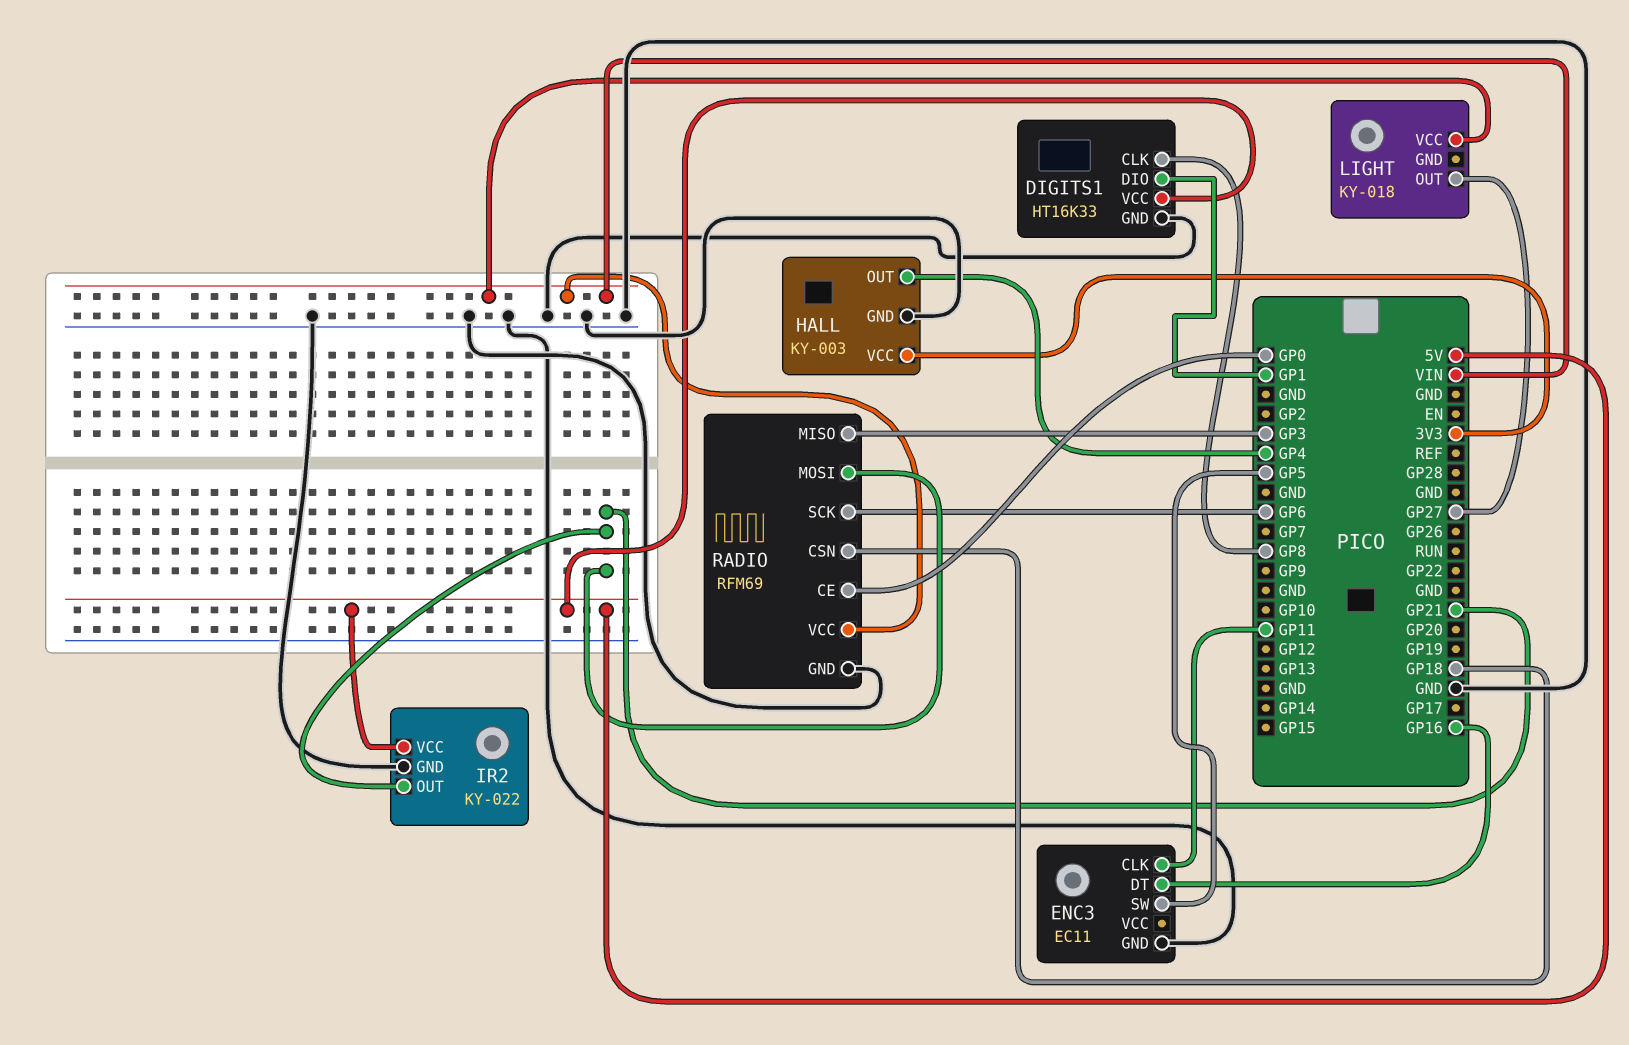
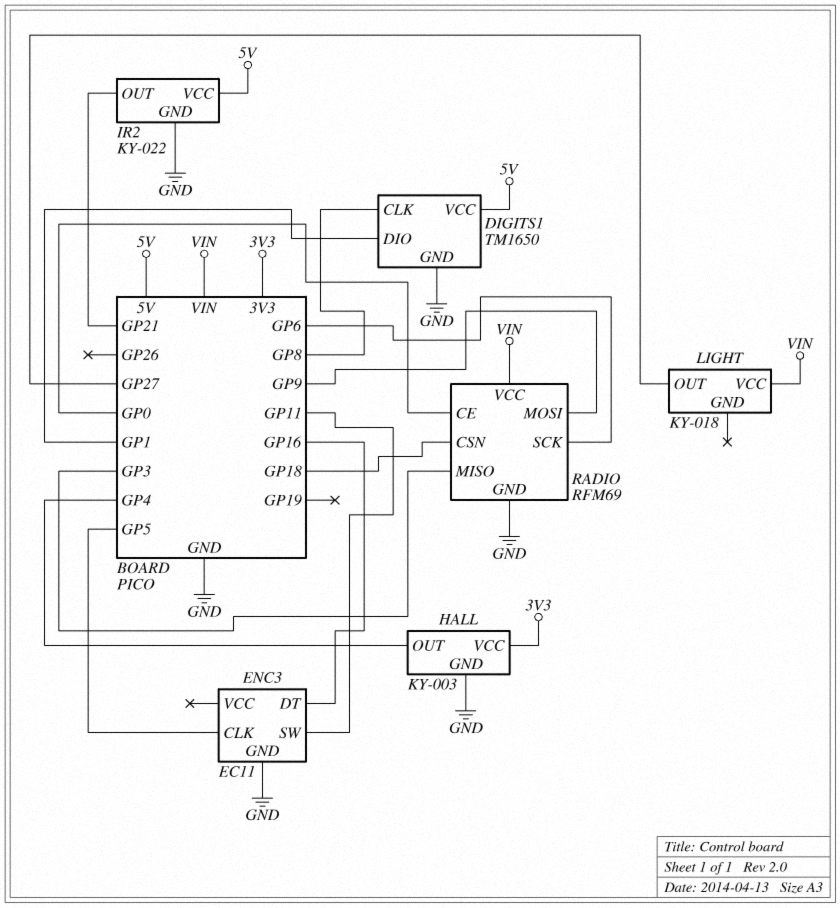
DIGITS1: HT16K33 -> TM1650
ENC3 pin CLK: GP11 -> GP5
ENC3 pin SW: GP5 -> GP11
RADIO pin MOSI: GP21 -> GP9

